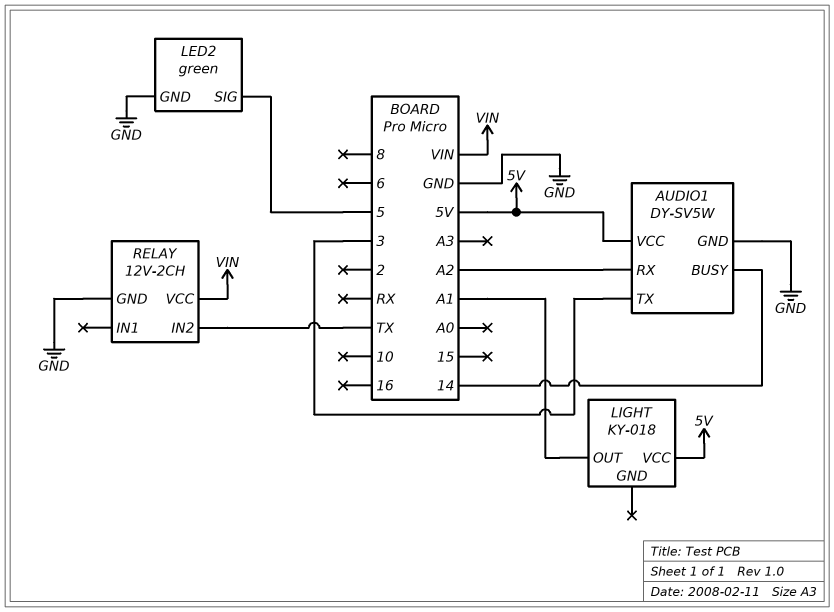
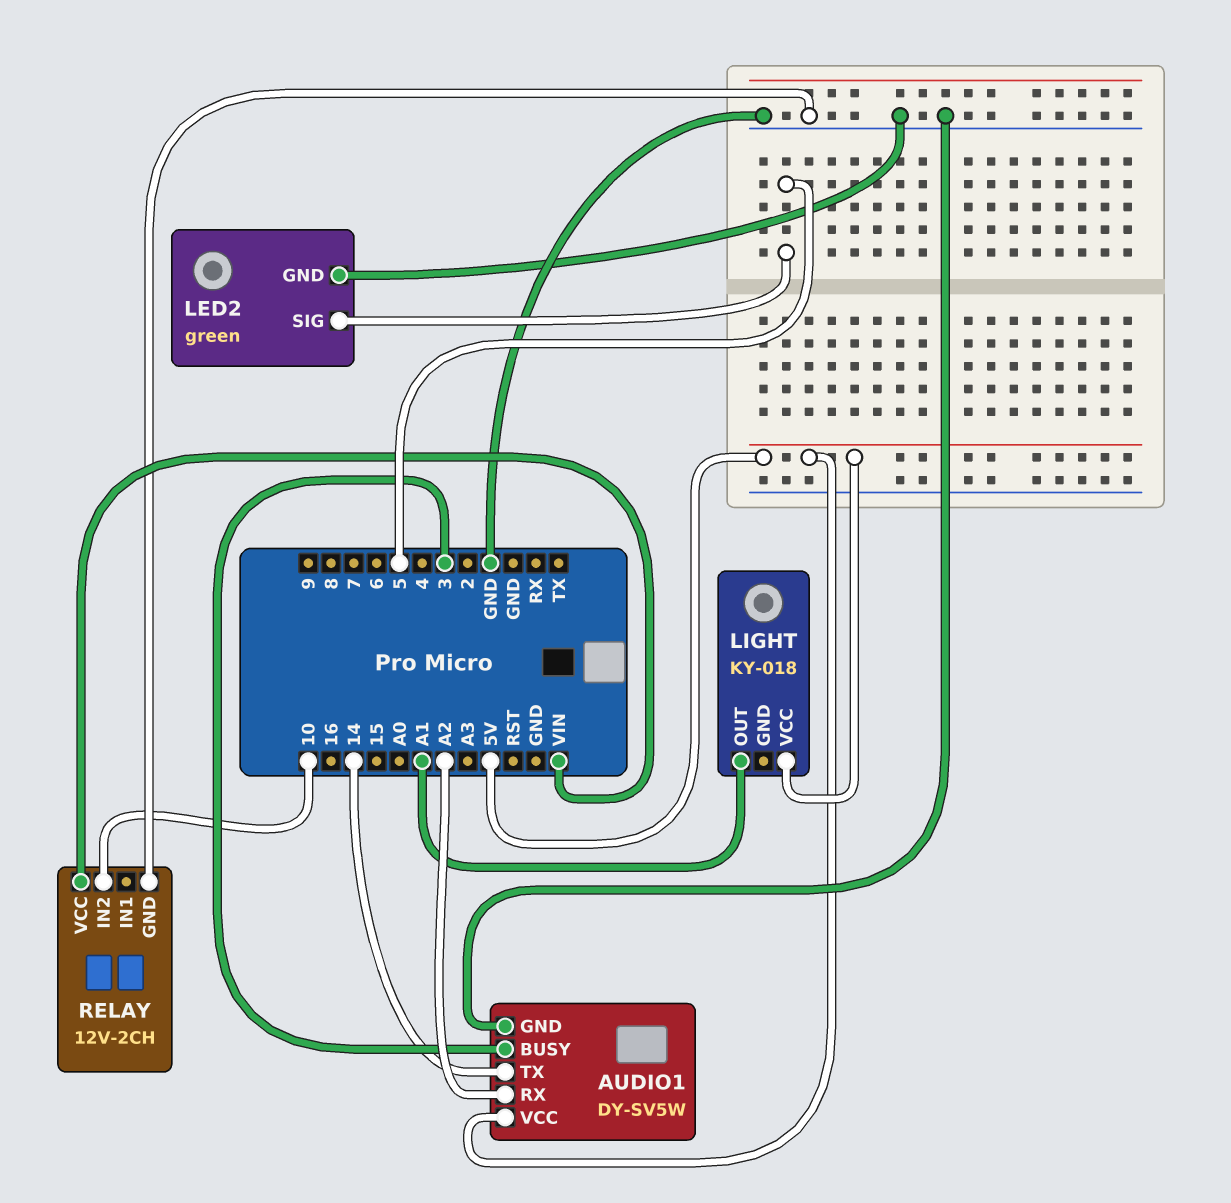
AUDIO1 pin BUSY: 14 -> 3
AUDIO1 pin TX: 3 -> 14
RELAY pin IN2: TX -> 10

